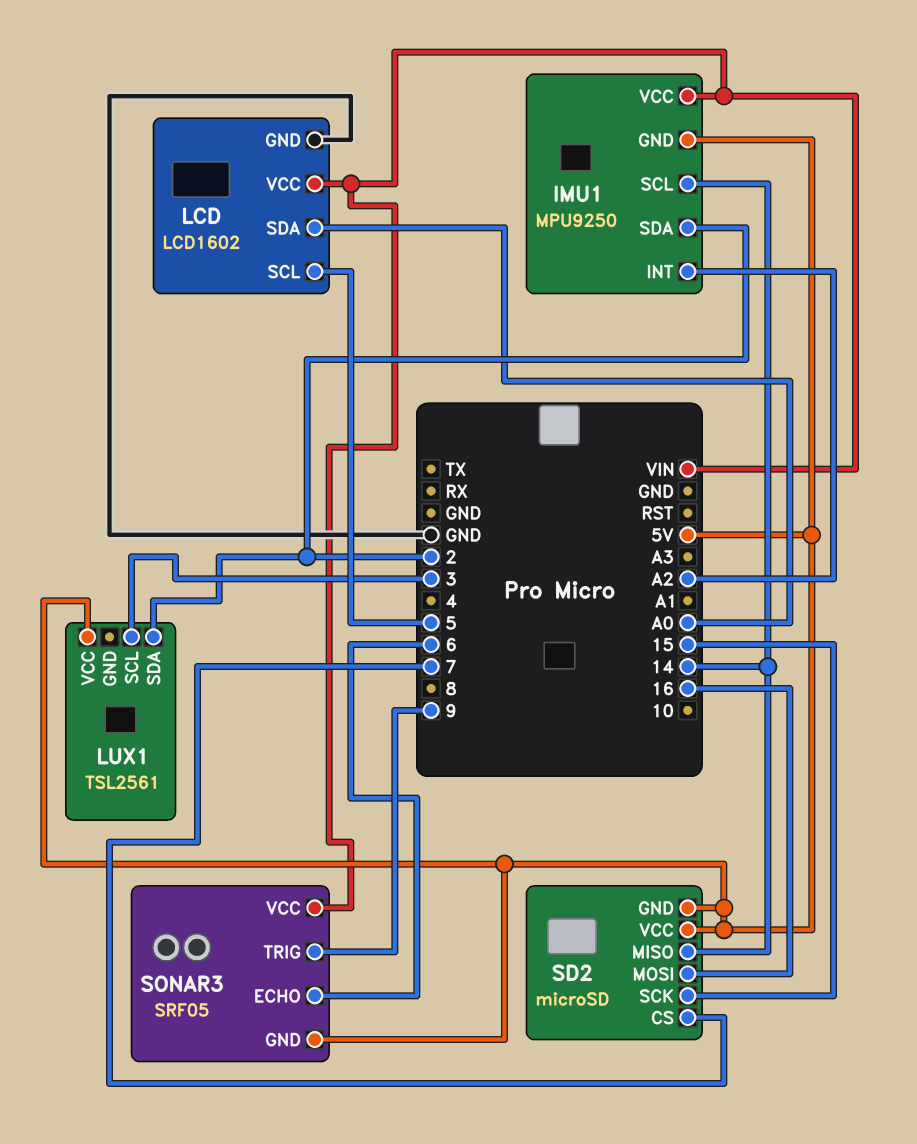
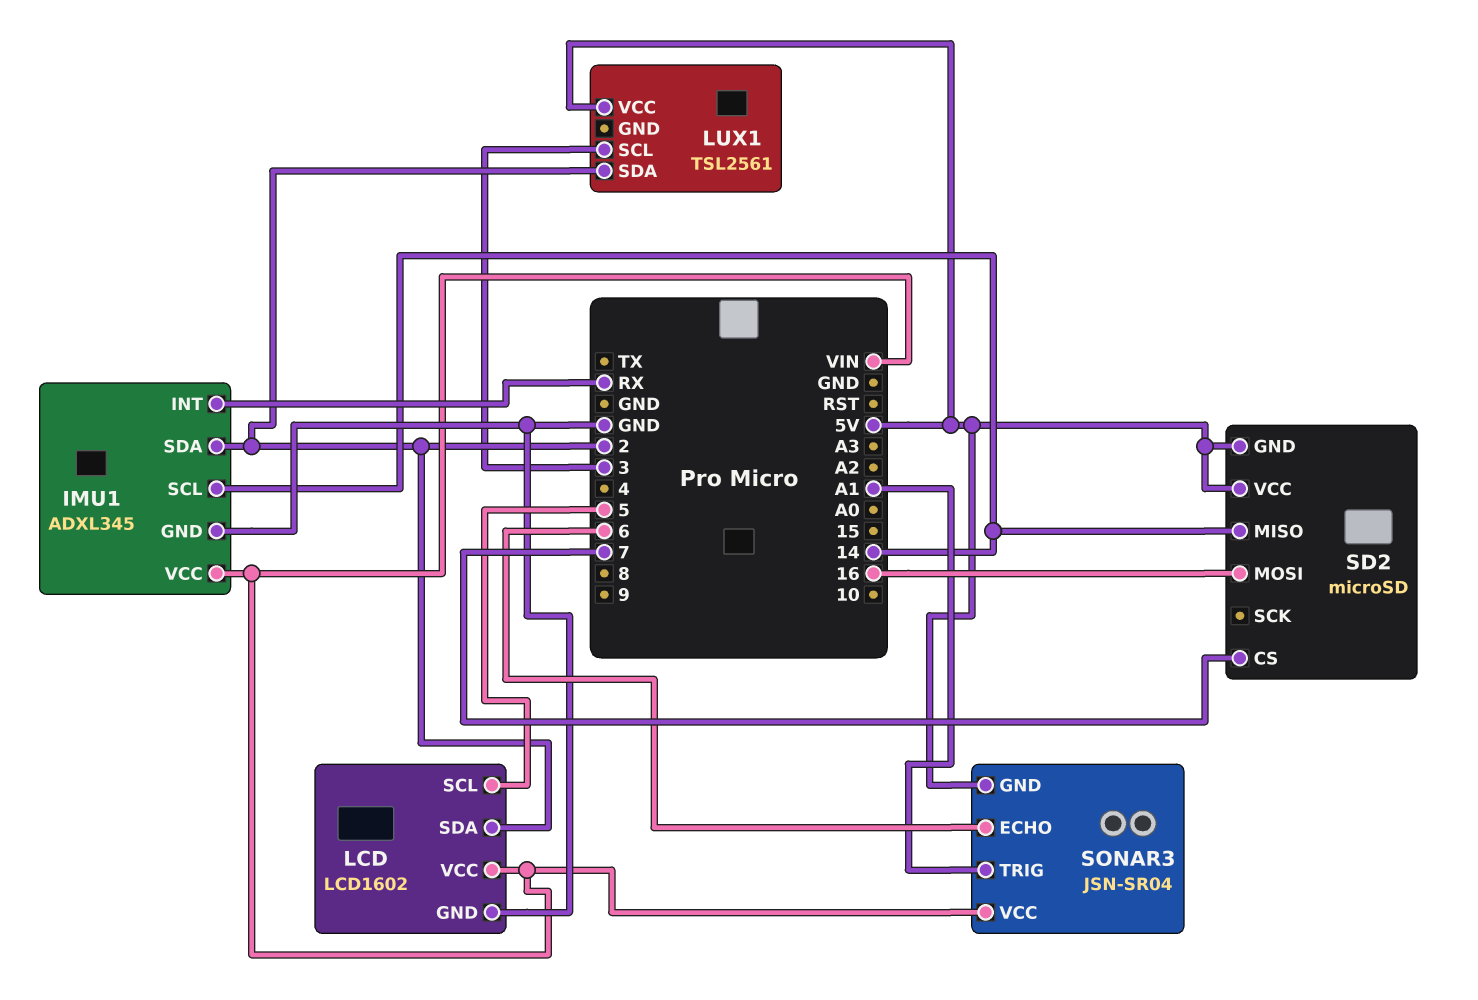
IMU1: MPU9250 -> ADXL345
IMU1 pin GND: 5V -> GND
IMU1 pin INT: A2 -> RX
LCD pin SDA: A0 -> 2
SD2 pin SCK: 15 -> none
SONAR3: SRF05 -> JSN-SR04
SONAR3 pin TRIG: 9 -> A1

